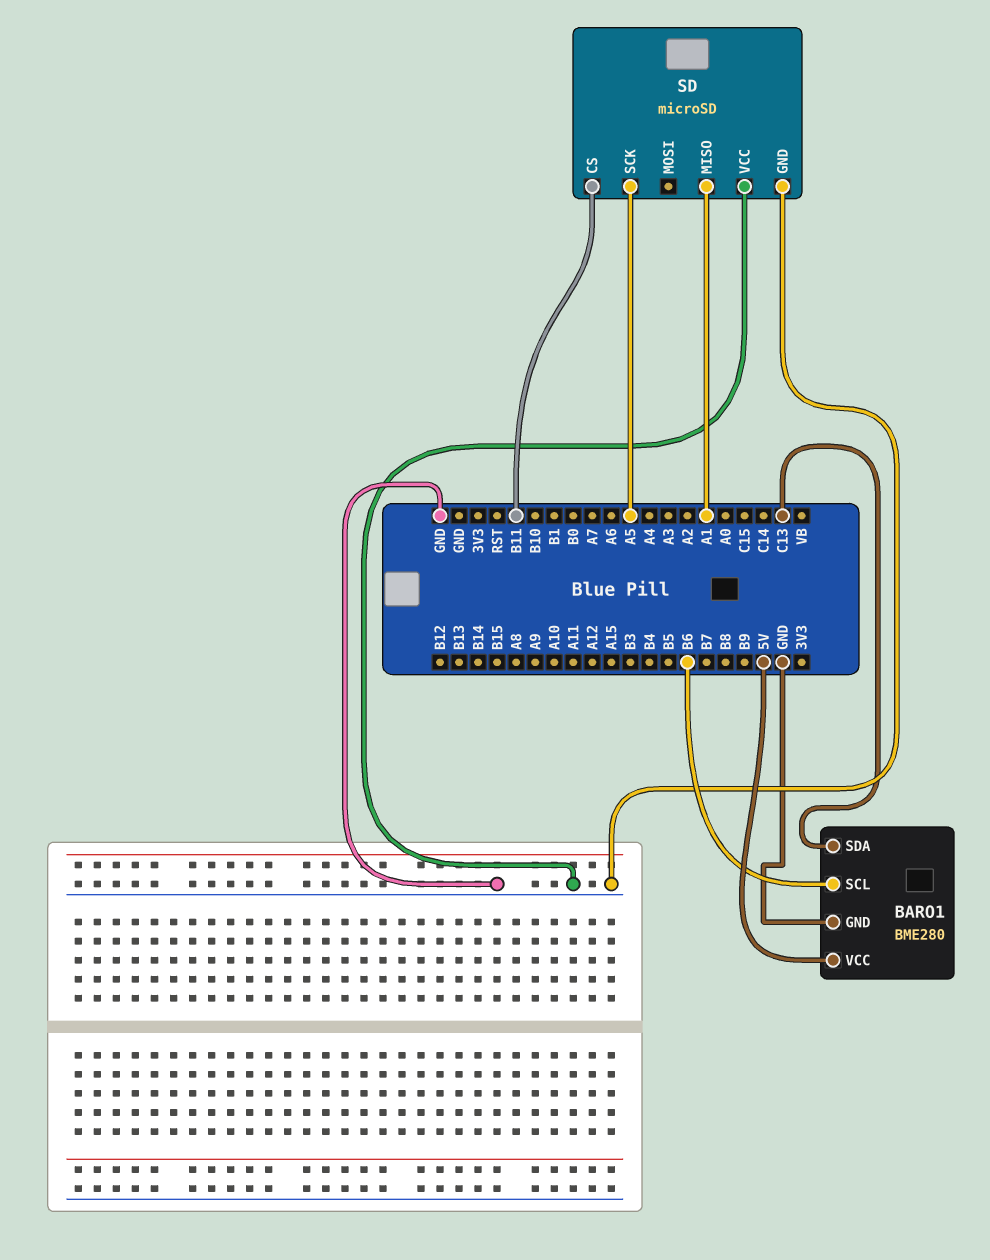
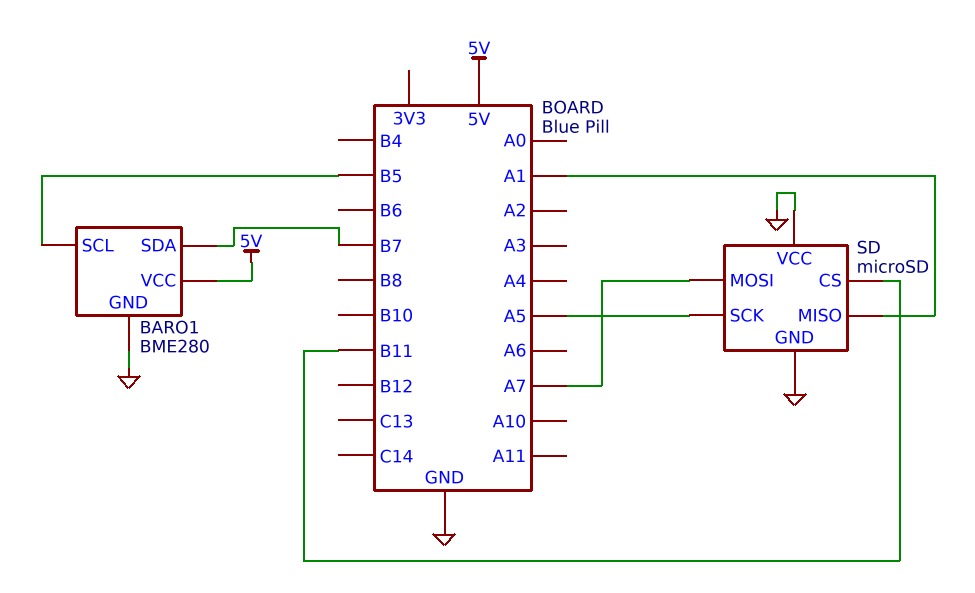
BARO1 pin SCL: B6 -> B5
BARO1 pin SDA: C13 -> B7
SD pin MOSI: none -> A7

